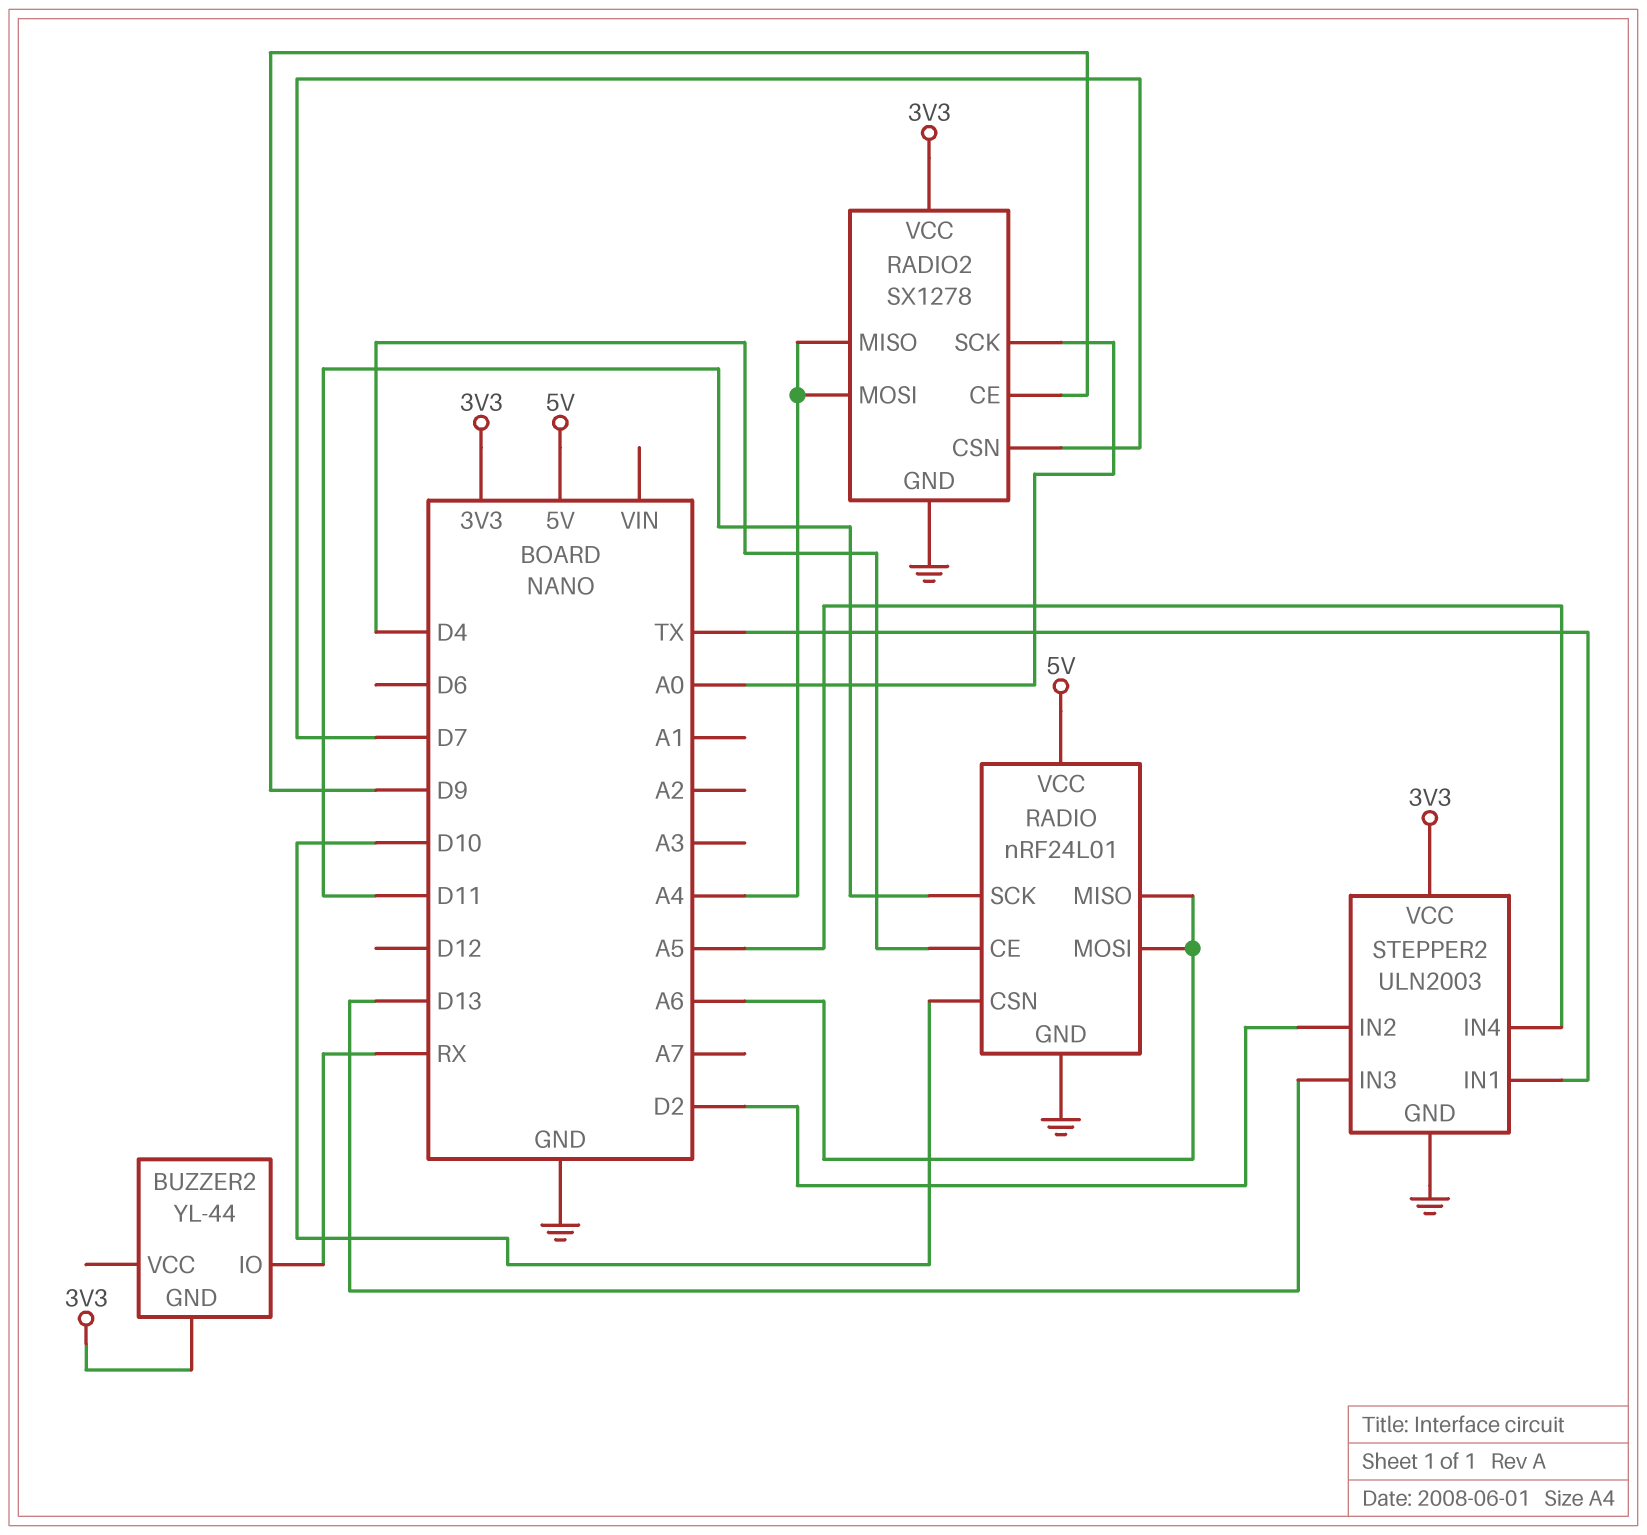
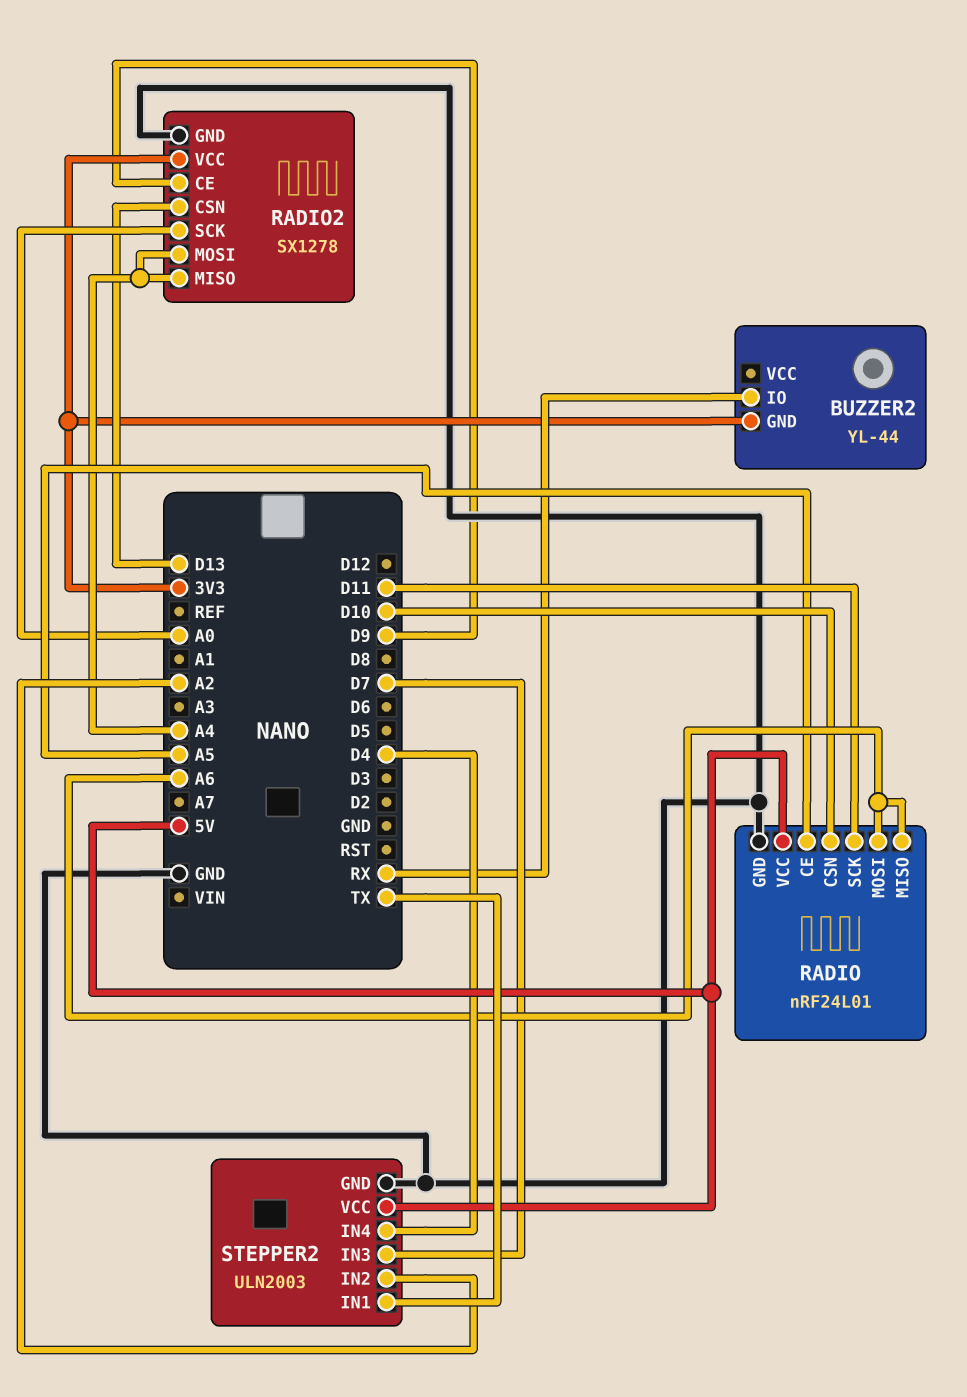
RADIO pin CE: D4 -> A5
RADIO2 pin CSN: D7 -> D13
STEPPER2 pin IN2: D2 -> A2
STEPPER2 pin IN3: D13 -> D7
STEPPER2 pin IN4: A5 -> D4
STEPPER2 pin VCC: 3V3 -> 5V

